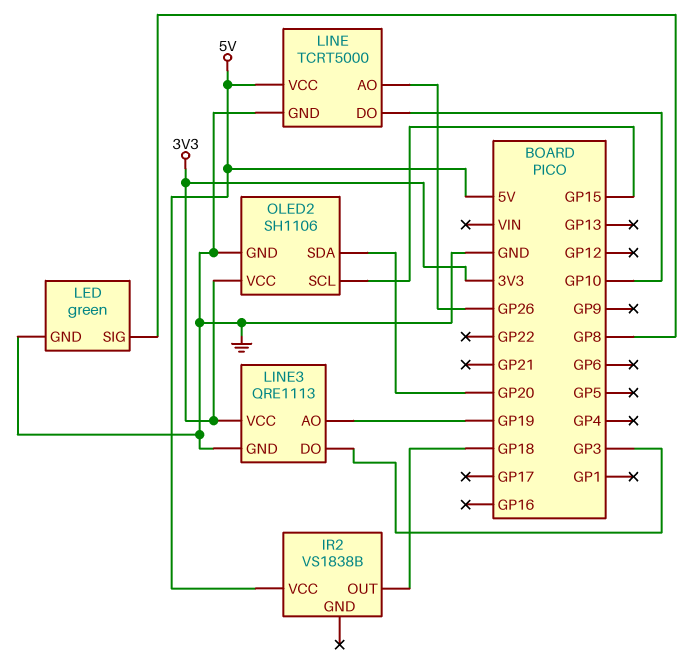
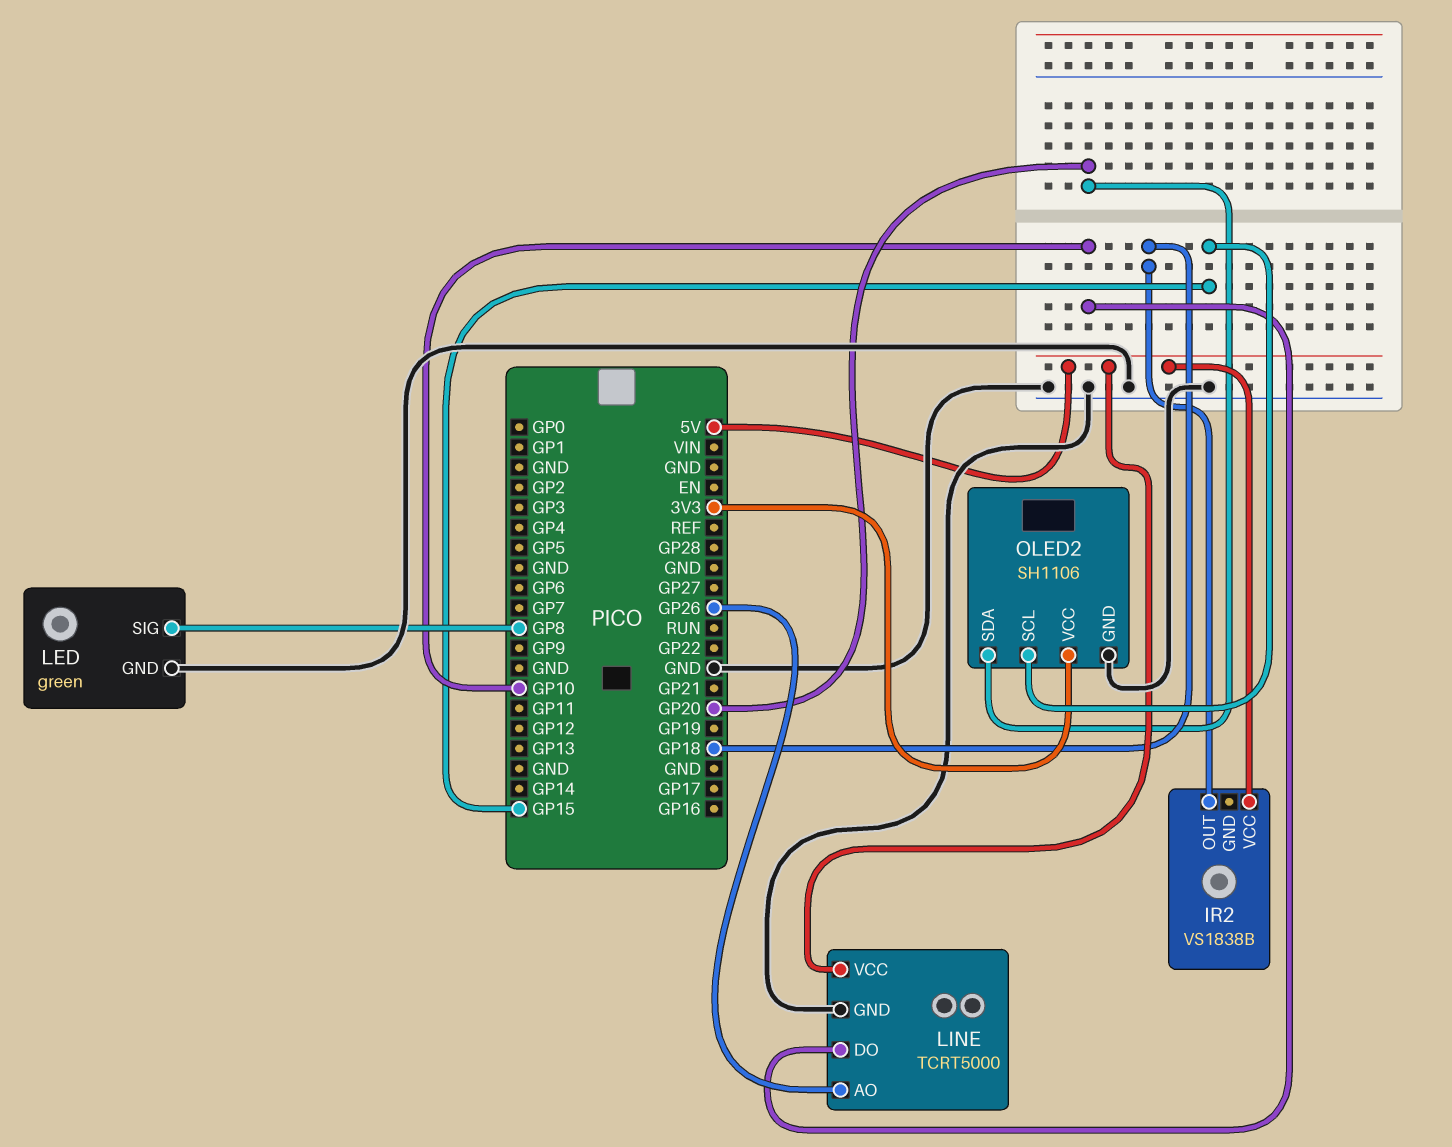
LINE3: QRE1113 -> none
LINE3 pin AO: GP19 -> none
LINE3 pin DO: GP3 -> none
LINE3 pin GND: GND -> none
LINE3 pin VCC: 3V3 -> none

